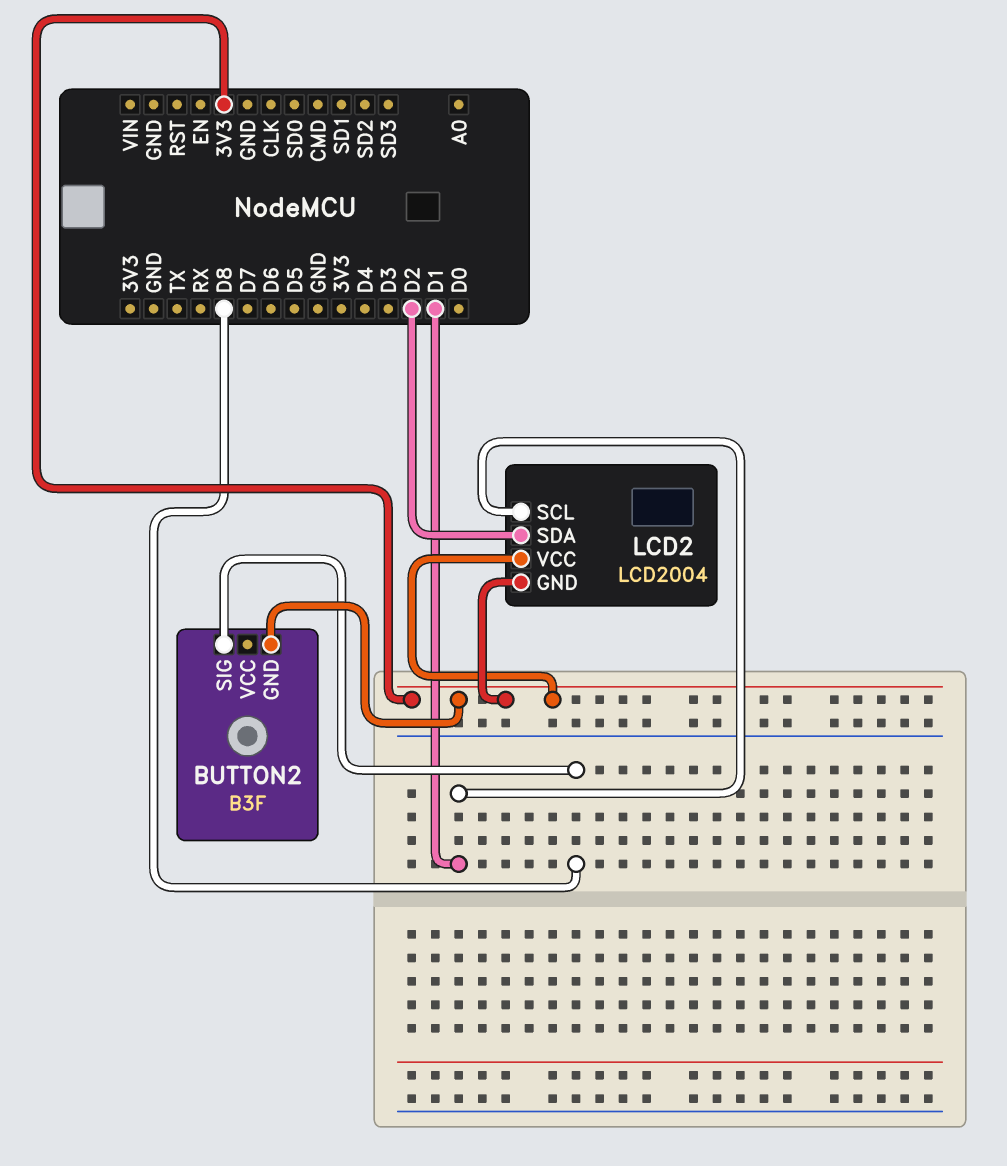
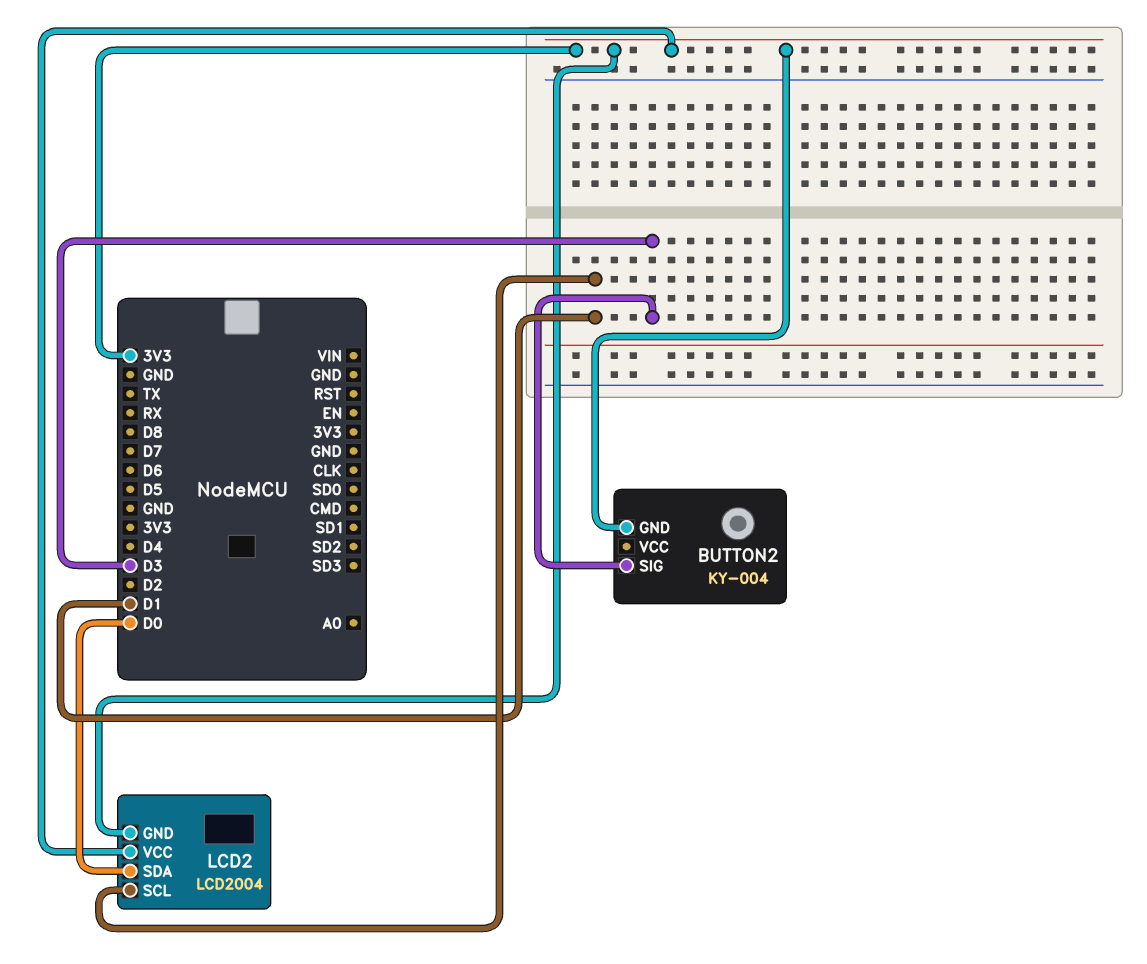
BUTTON2: B3F -> KY-004
BUTTON2 pin SIG: D8 -> D3
LCD2 pin SDA: D2 -> D0

